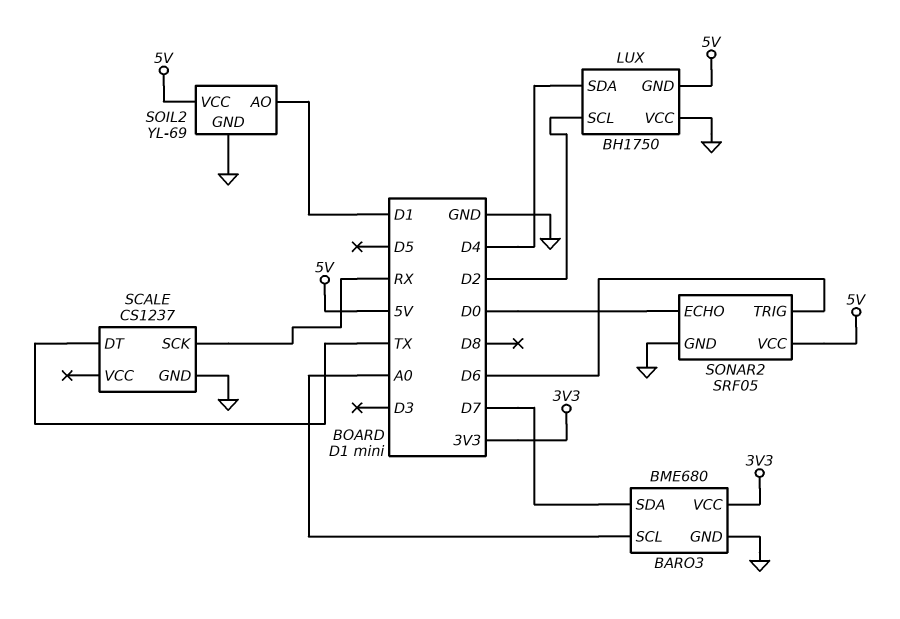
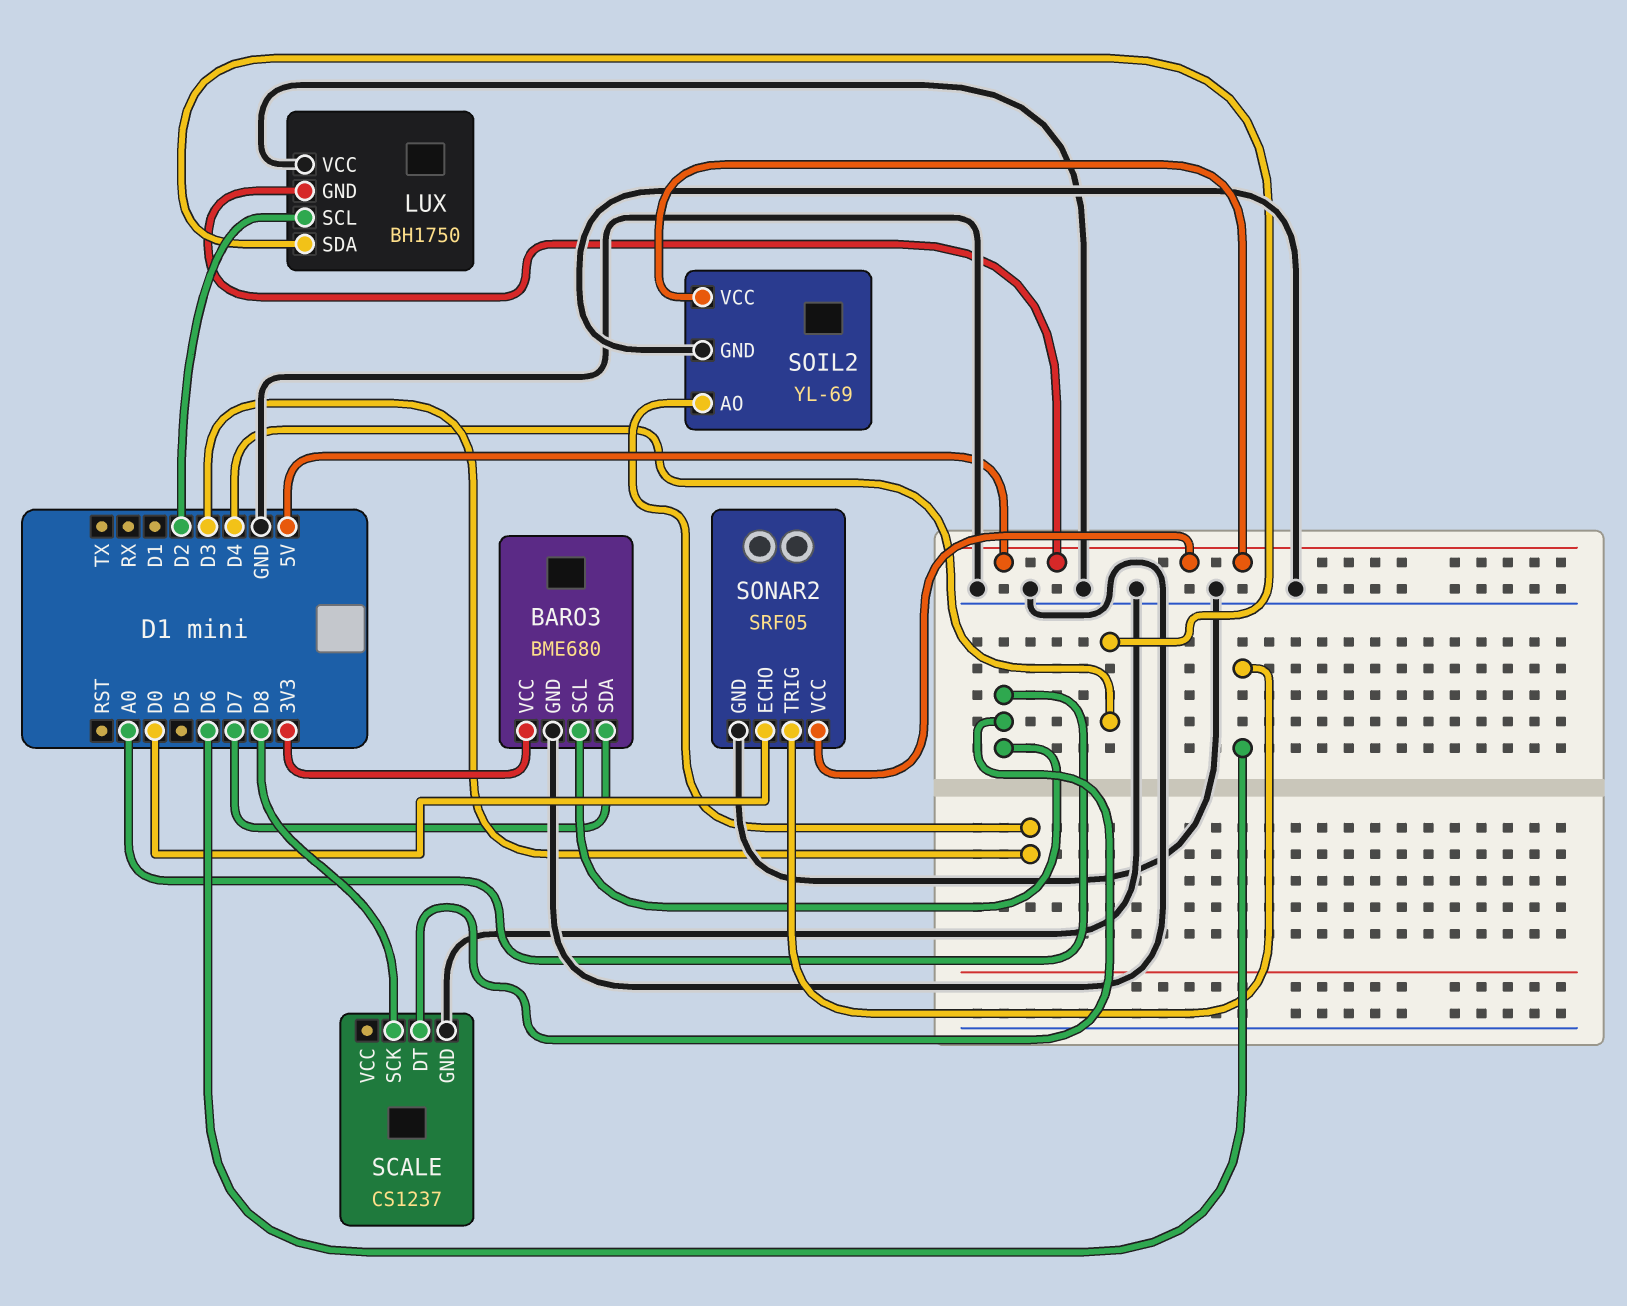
SCALE pin DT: TX -> A0
SCALE pin SCK: RX -> D8
SOIL2 pin AO: D1 -> D3

